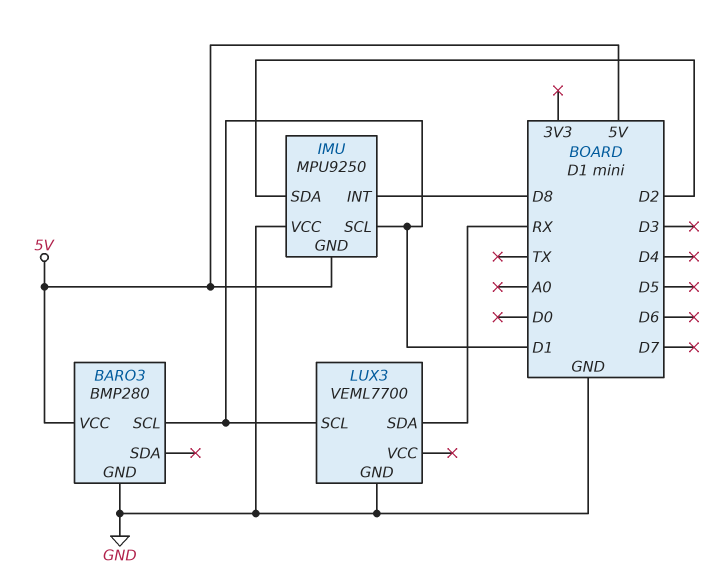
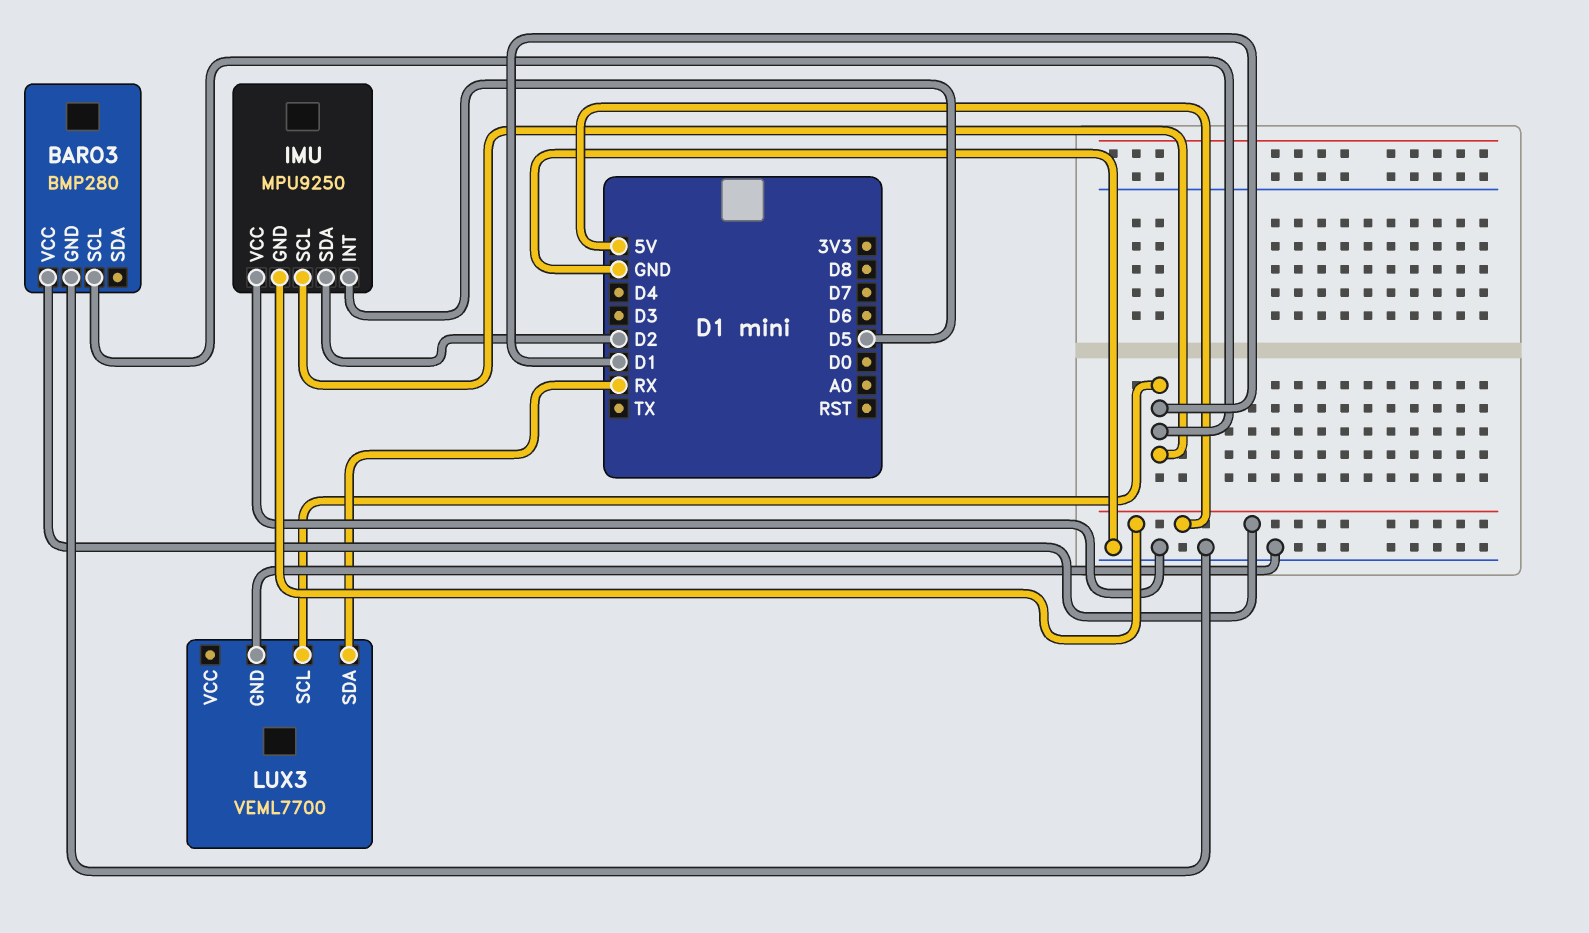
IMU pin INT: D8 -> D5

